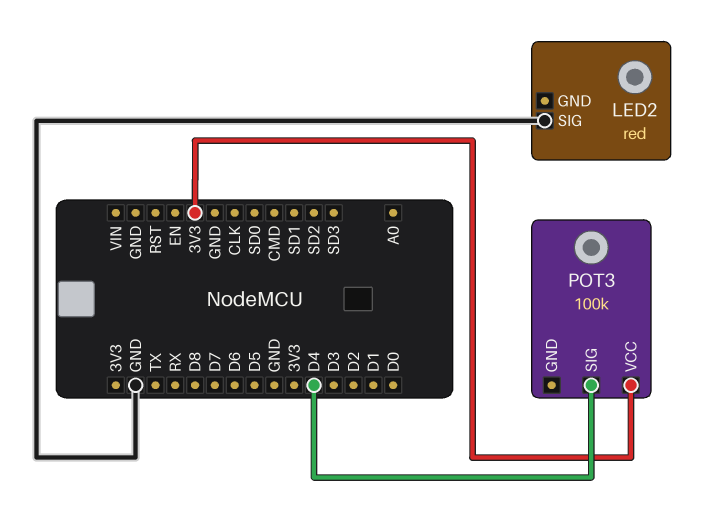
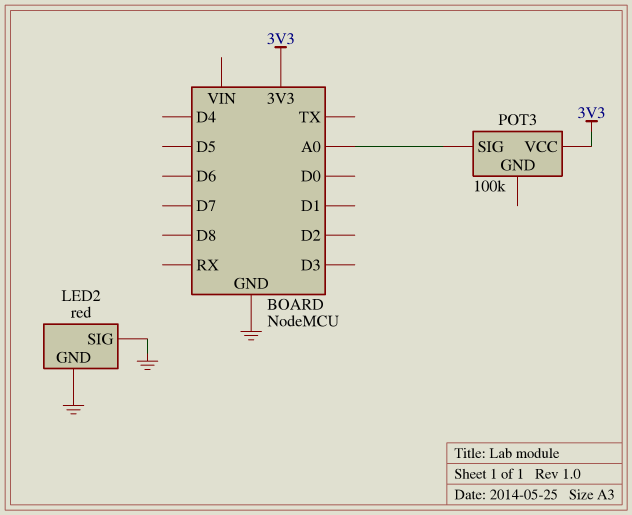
LED2 pin GND: none -> GND
POT3 pin SIG: D4 -> A0

